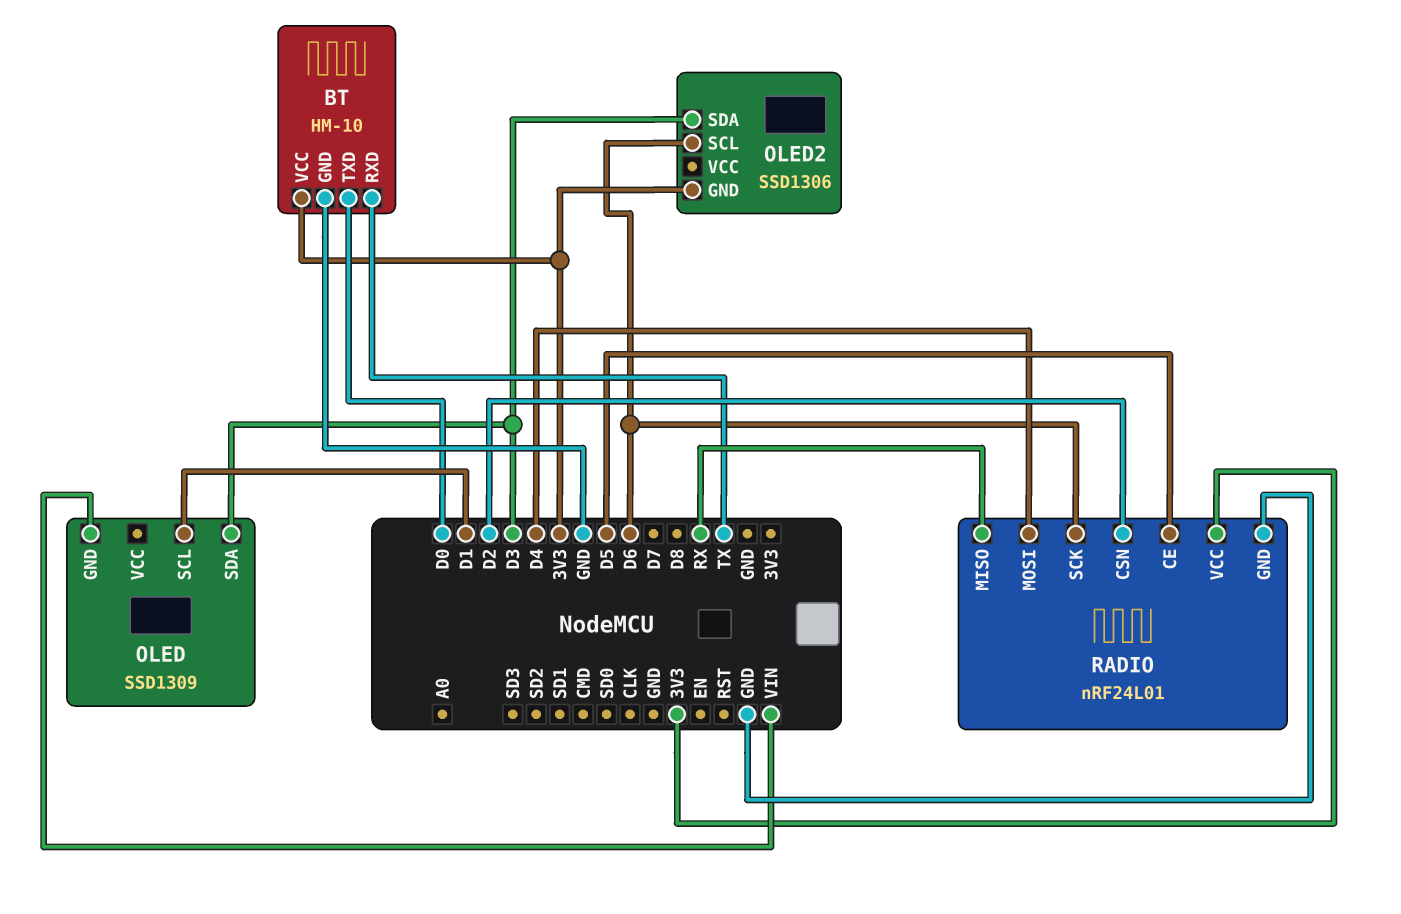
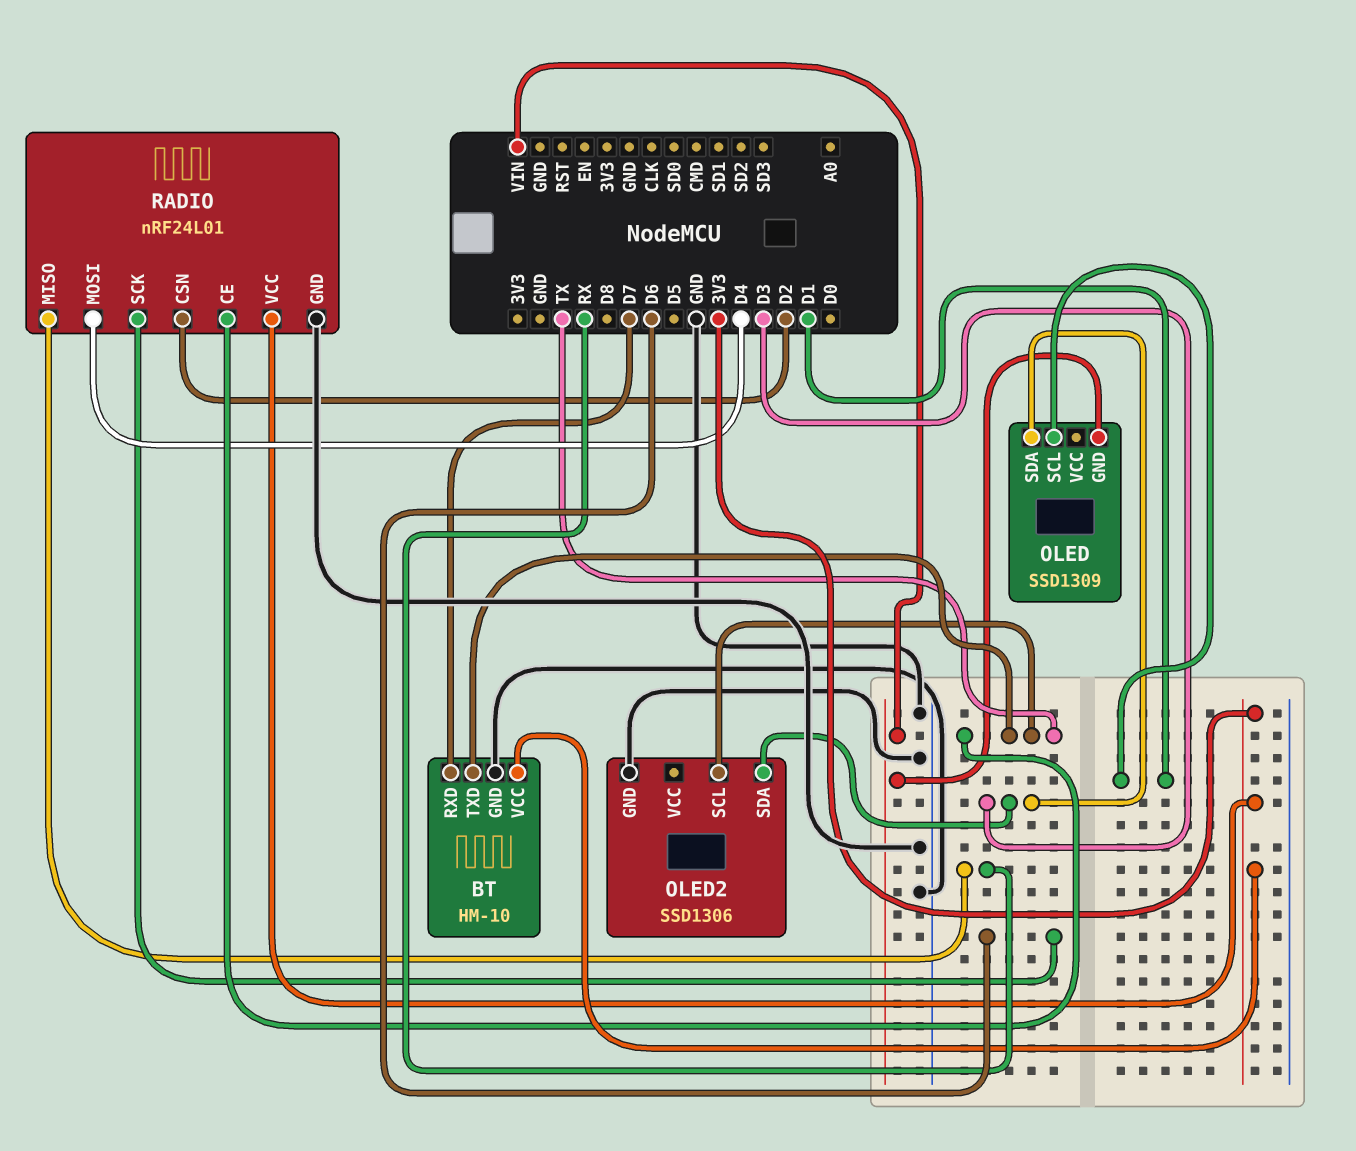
BT pin RXD: TX -> D7
BT pin TXD: D0 -> TX
OLED2 pin GND: 3V3 -> GND
OLED2 pin SCL: D6 -> TX
RADIO pin CE: D5 -> TX

